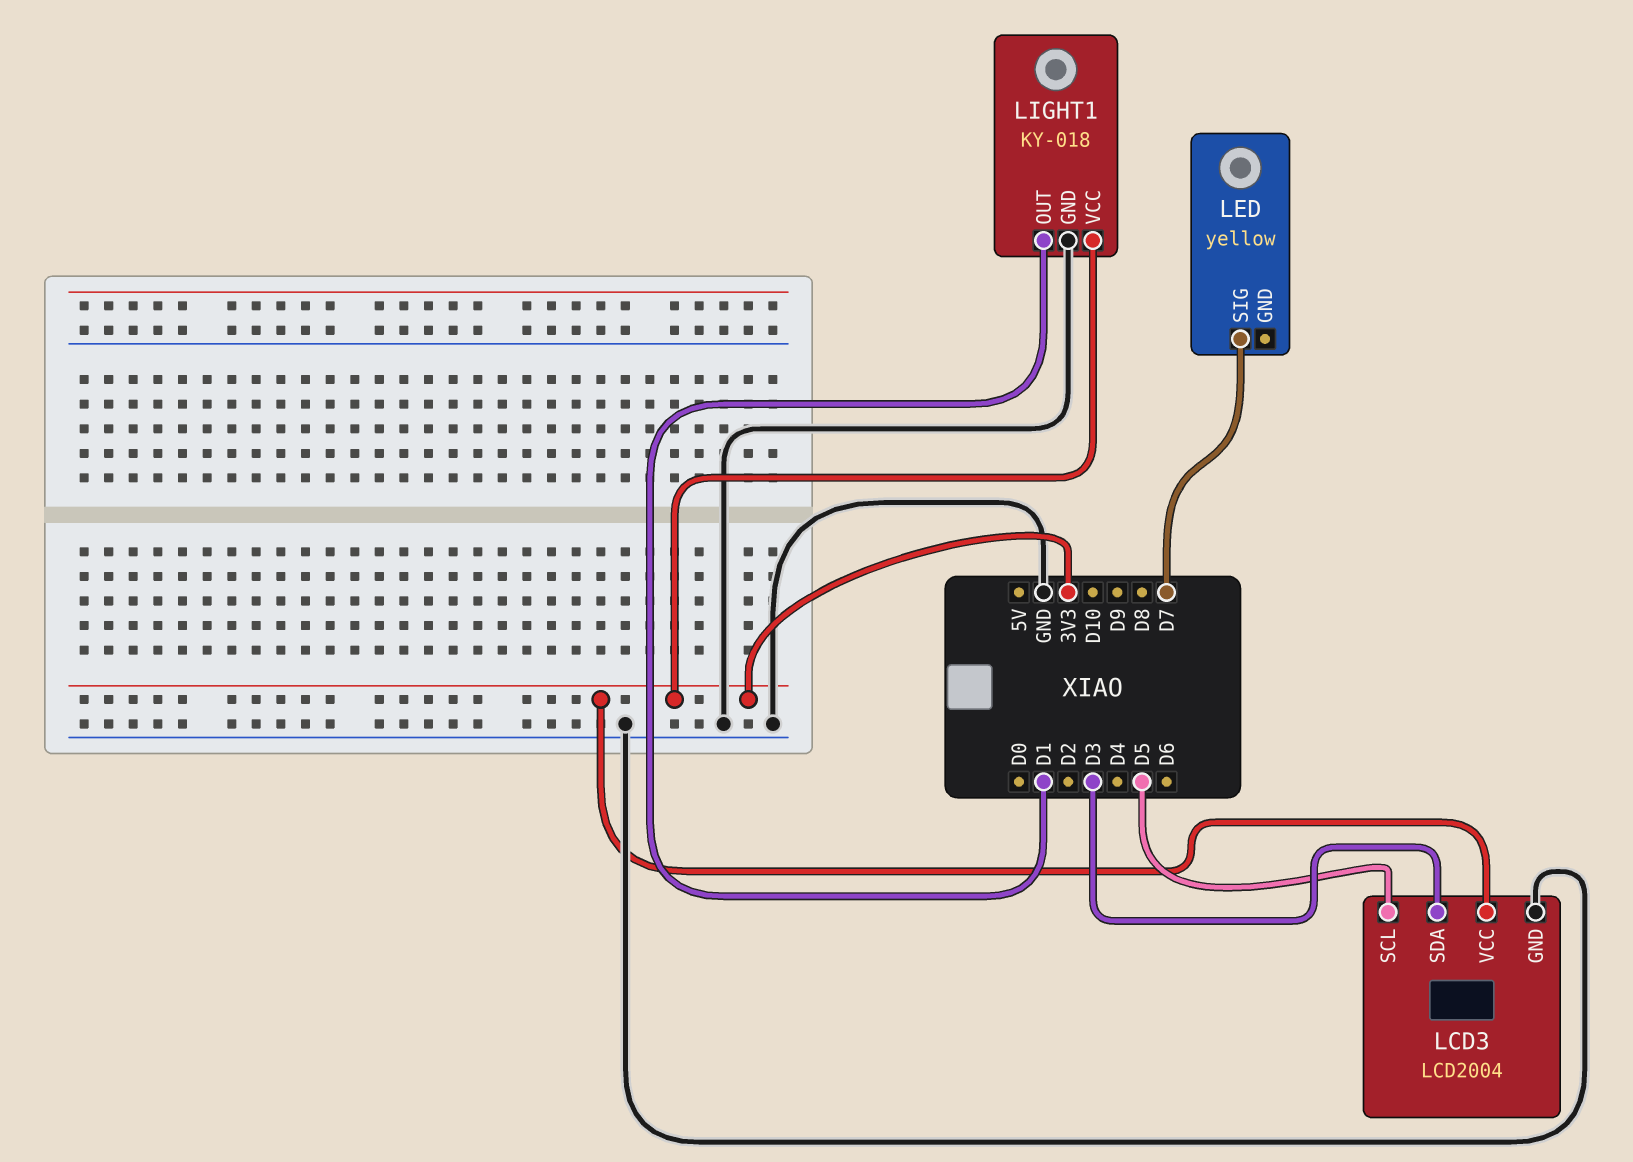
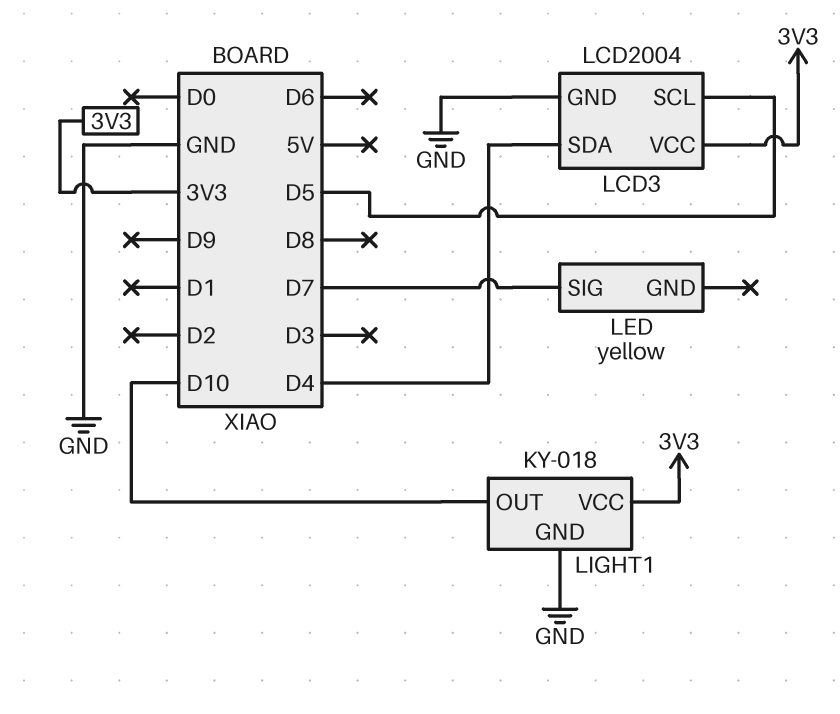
LCD3 pin SDA: D3 -> D4
LIGHT1 pin OUT: D1 -> D10

